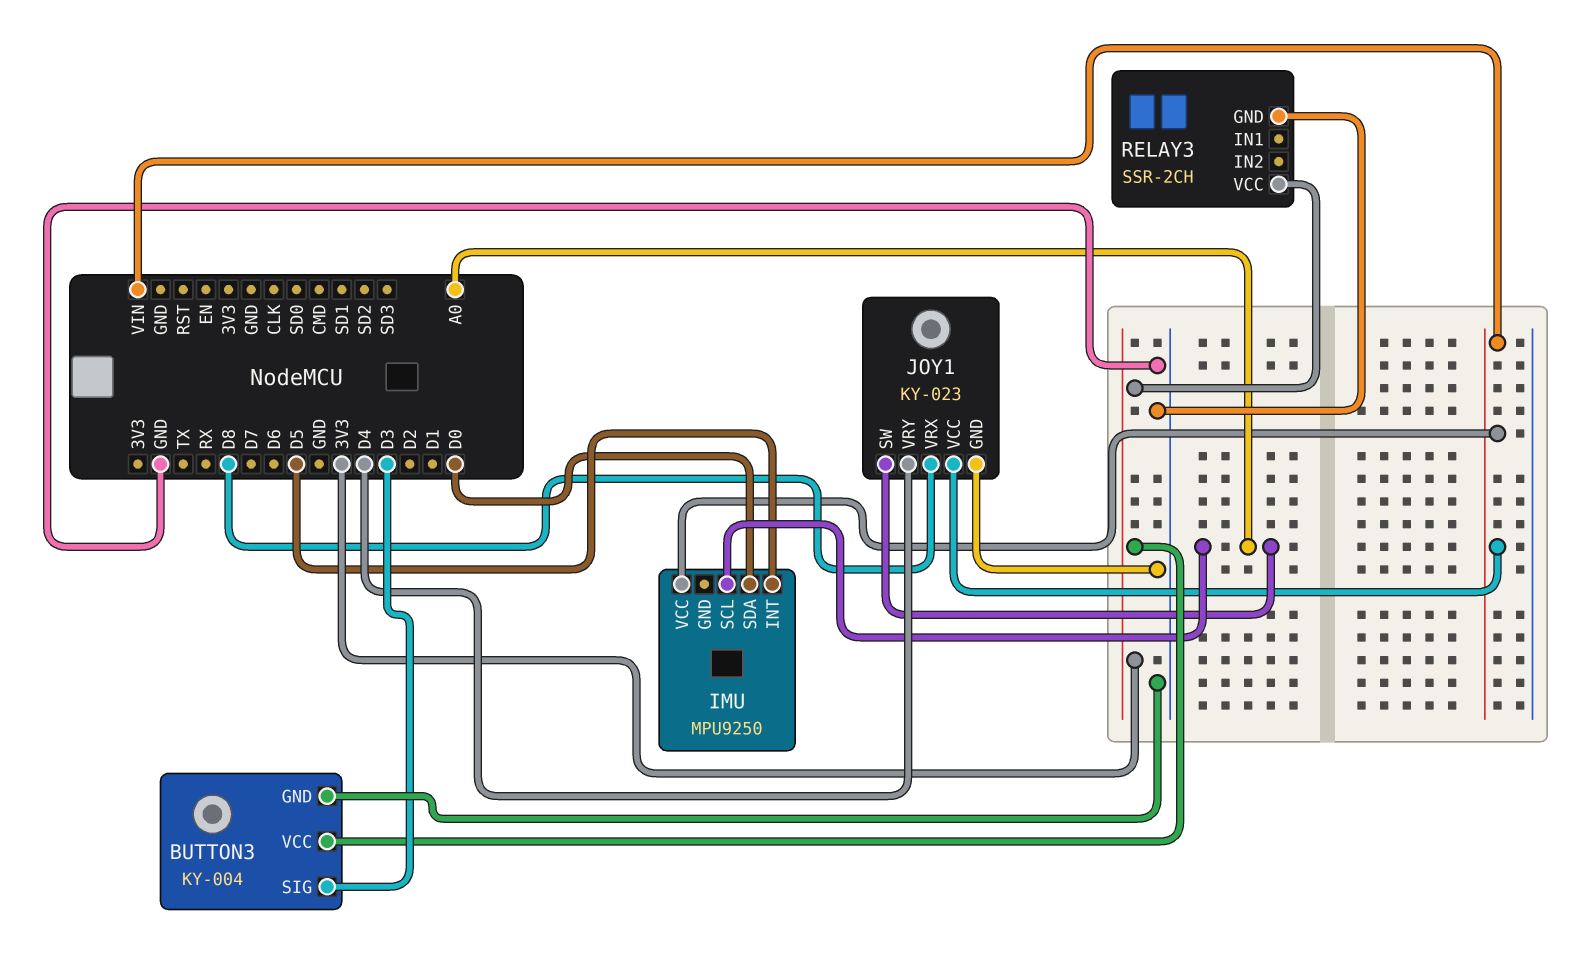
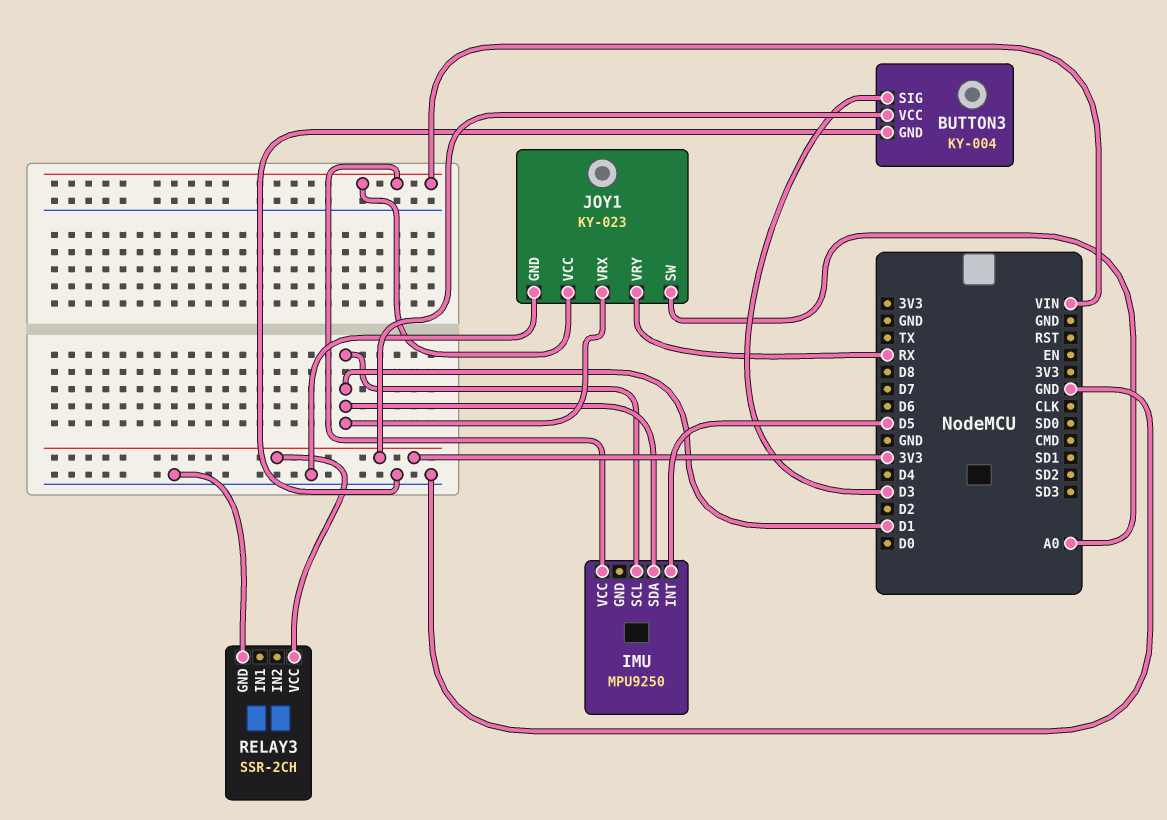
IMU pin SCL: A0 -> D1
IMU pin SDA: D0 -> D1
JOY1 pin VRX: D8 -> D1
JOY1 pin VRY: D4 -> RX

